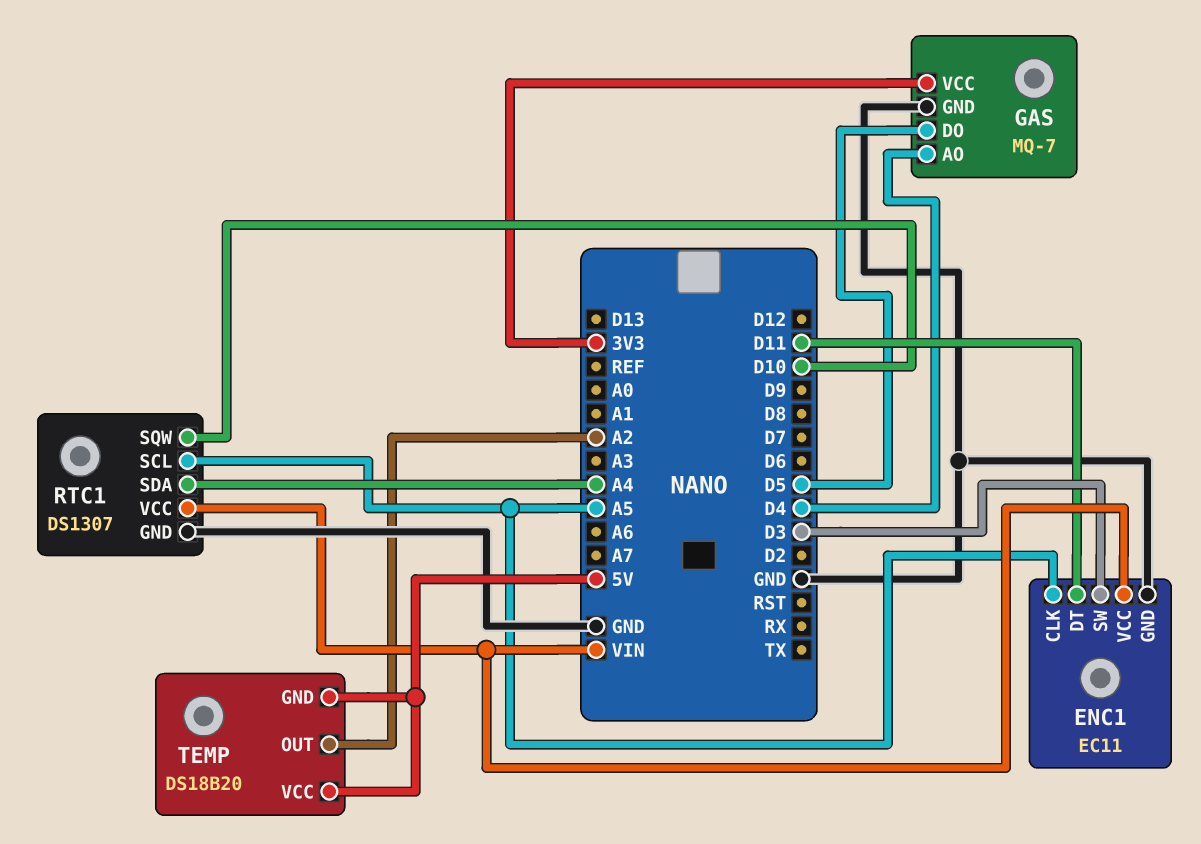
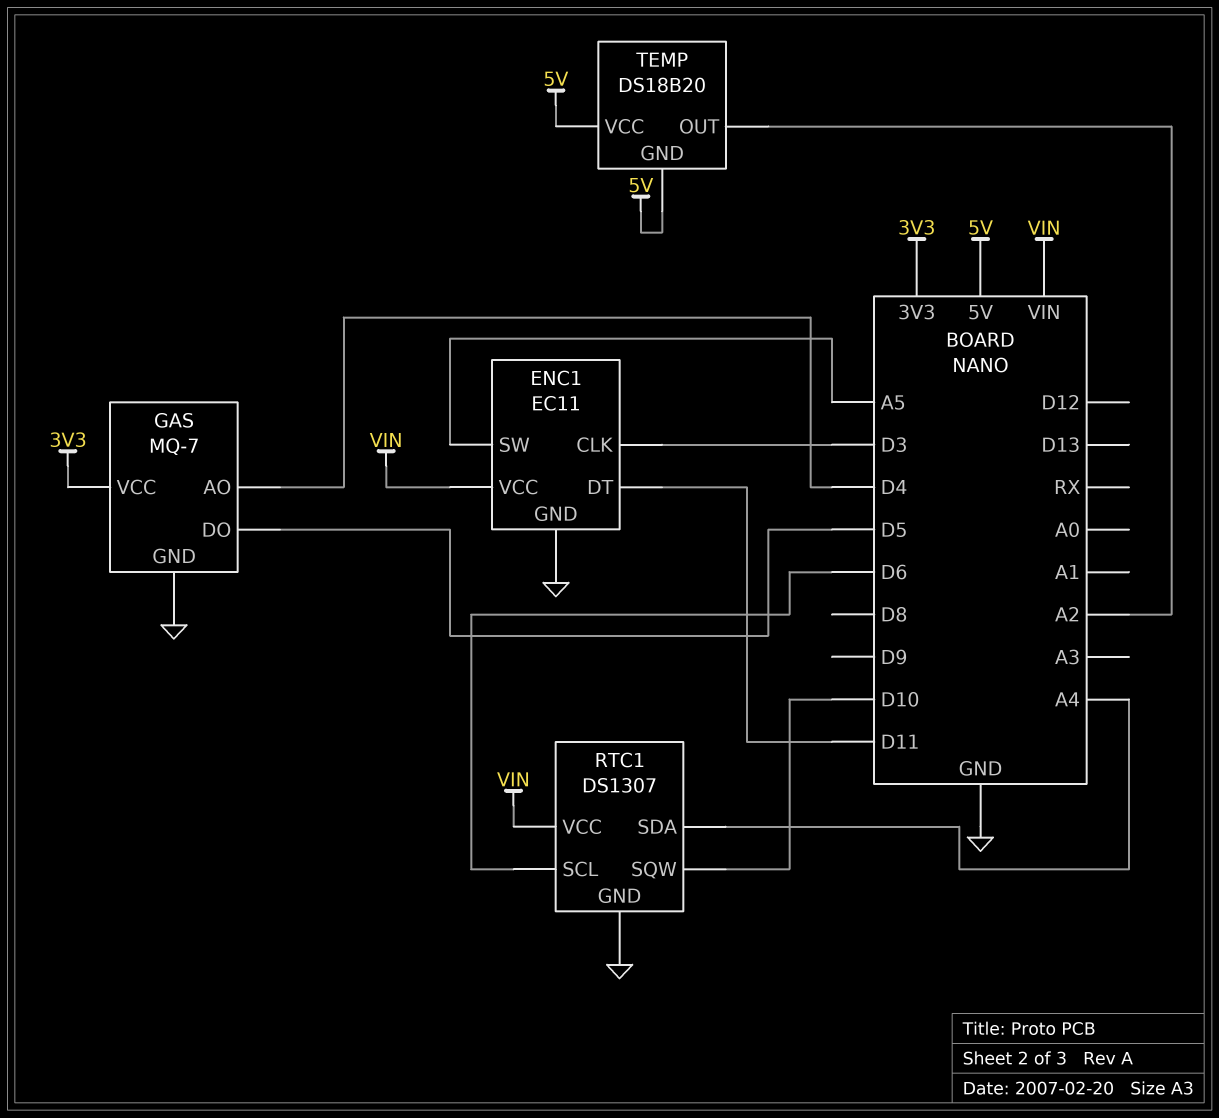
ENC1 pin CLK: A5 -> D3
ENC1 pin SW: D3 -> A5
RTC1 pin SCL: A5 -> D6

